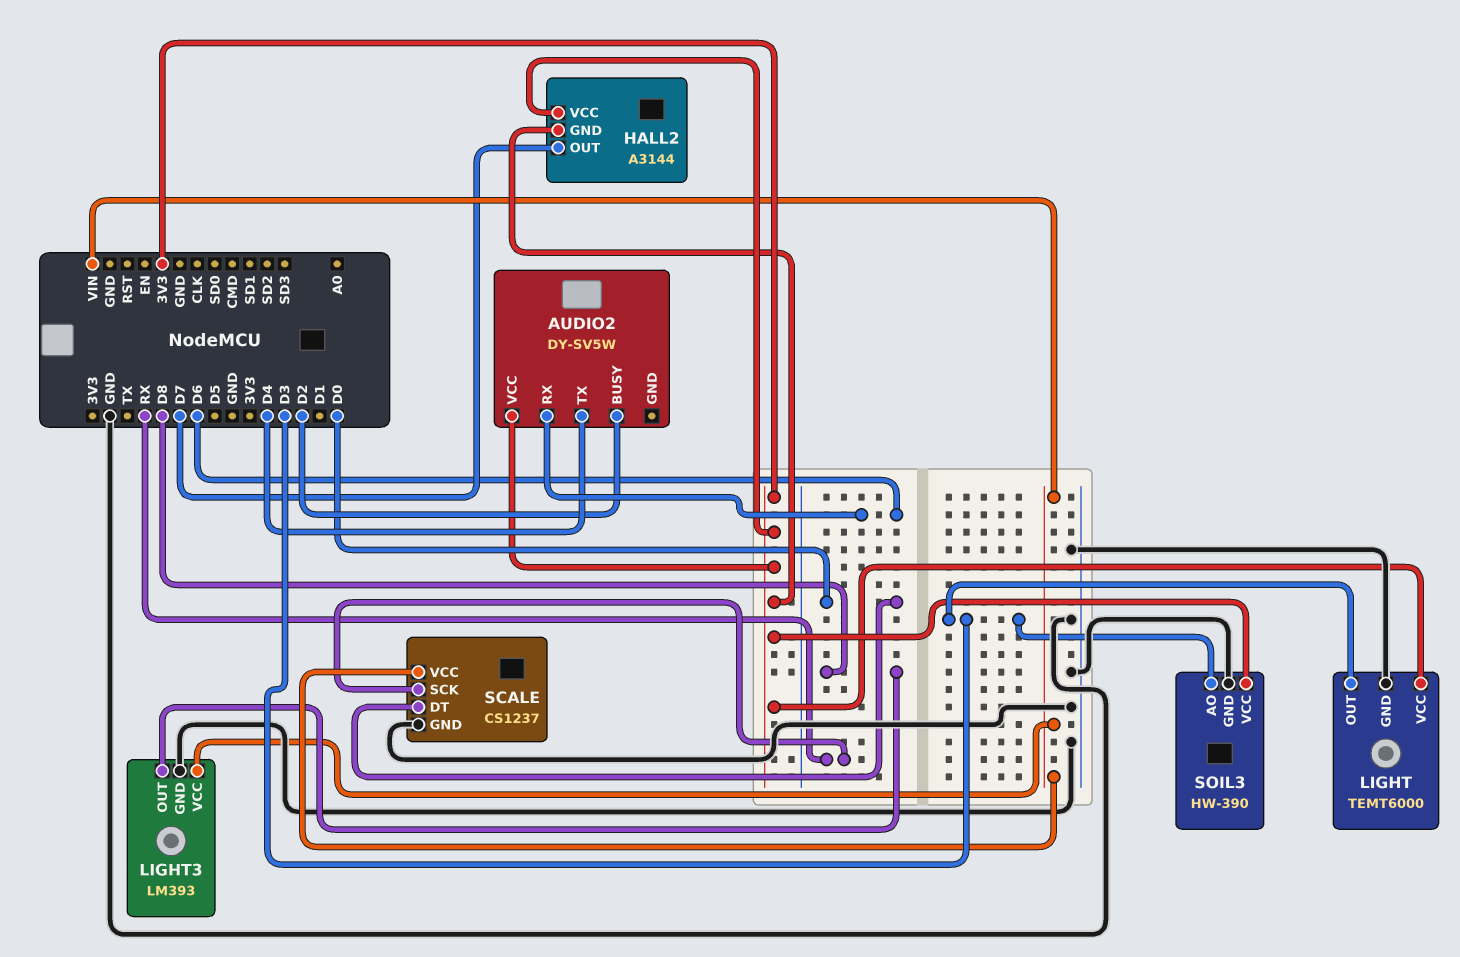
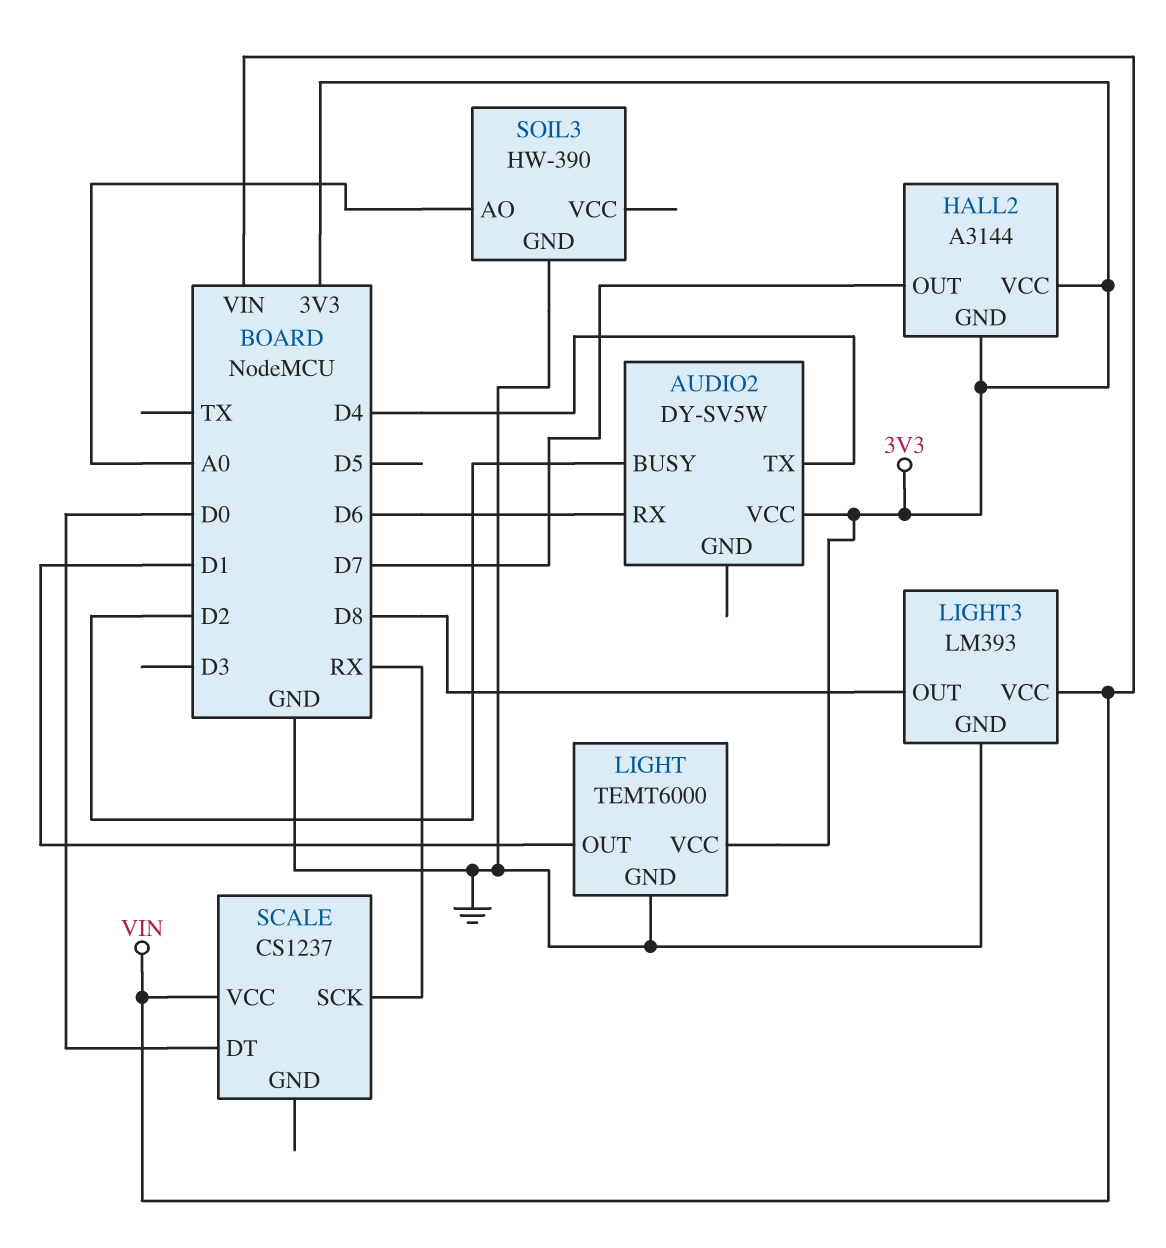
LIGHT pin OUT: D3 -> D1
SCALE pin GND: GND -> none
SOIL3 pin AO: D3 -> A0
SOIL3 pin VCC: 3V3 -> none

